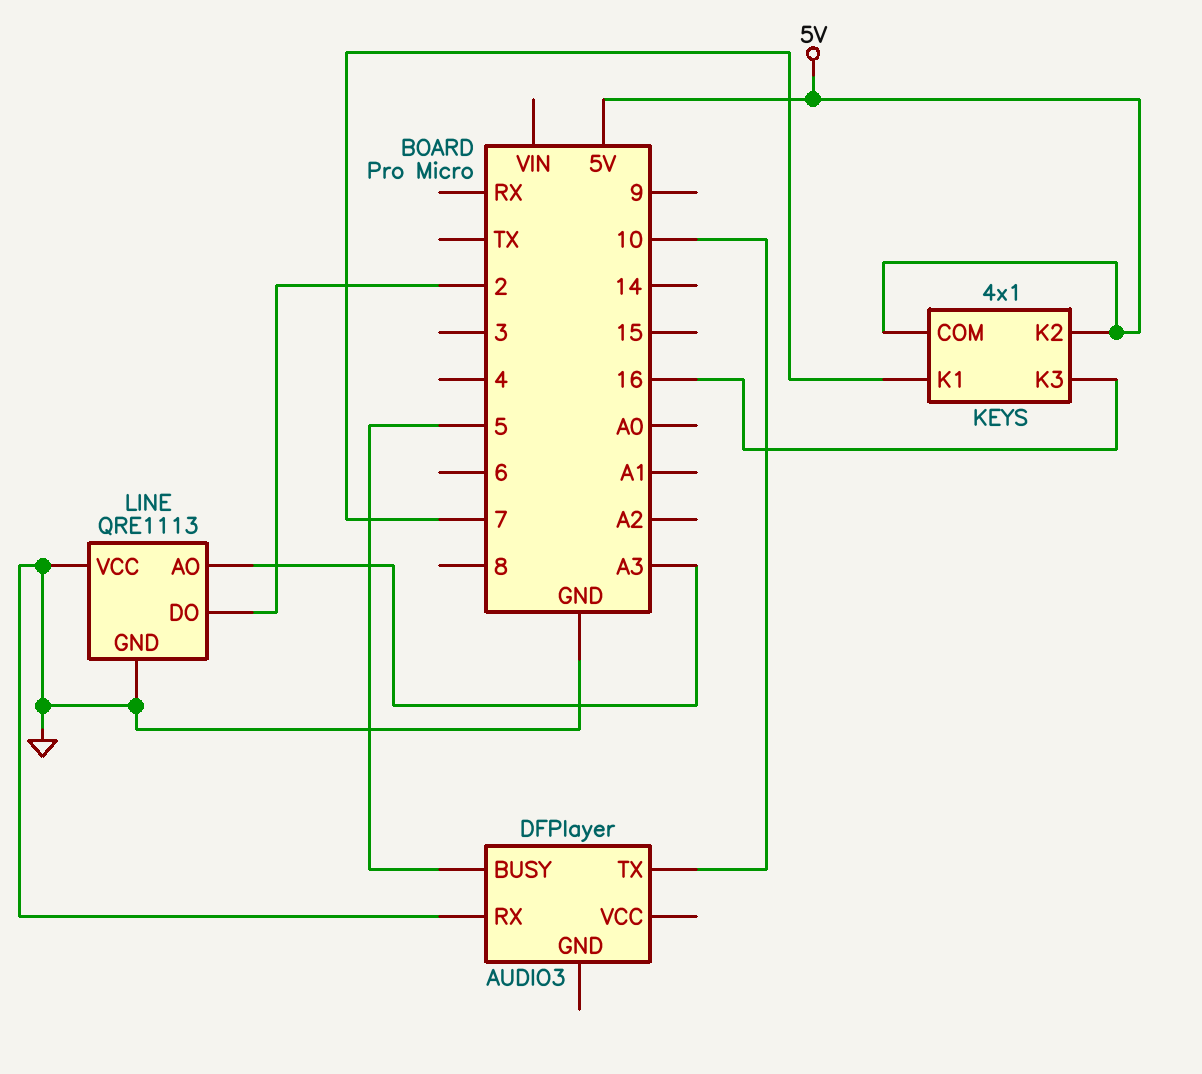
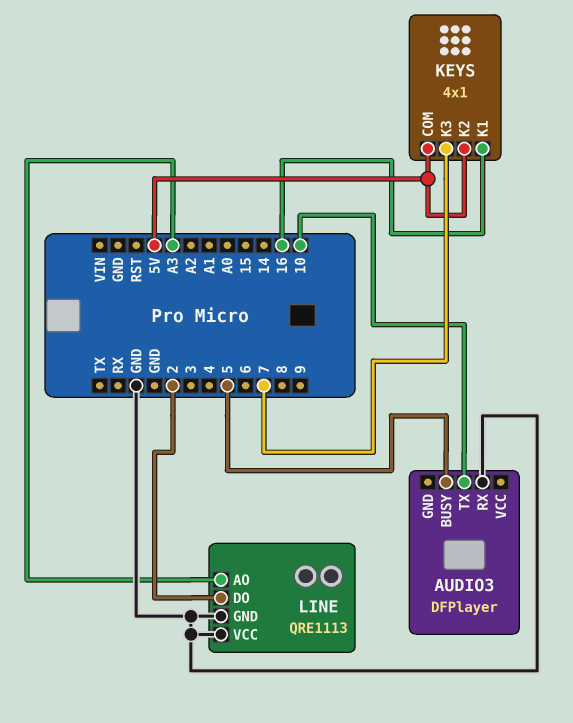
KEYS pin K1: 7 -> 16
KEYS pin K3: 16 -> 7

